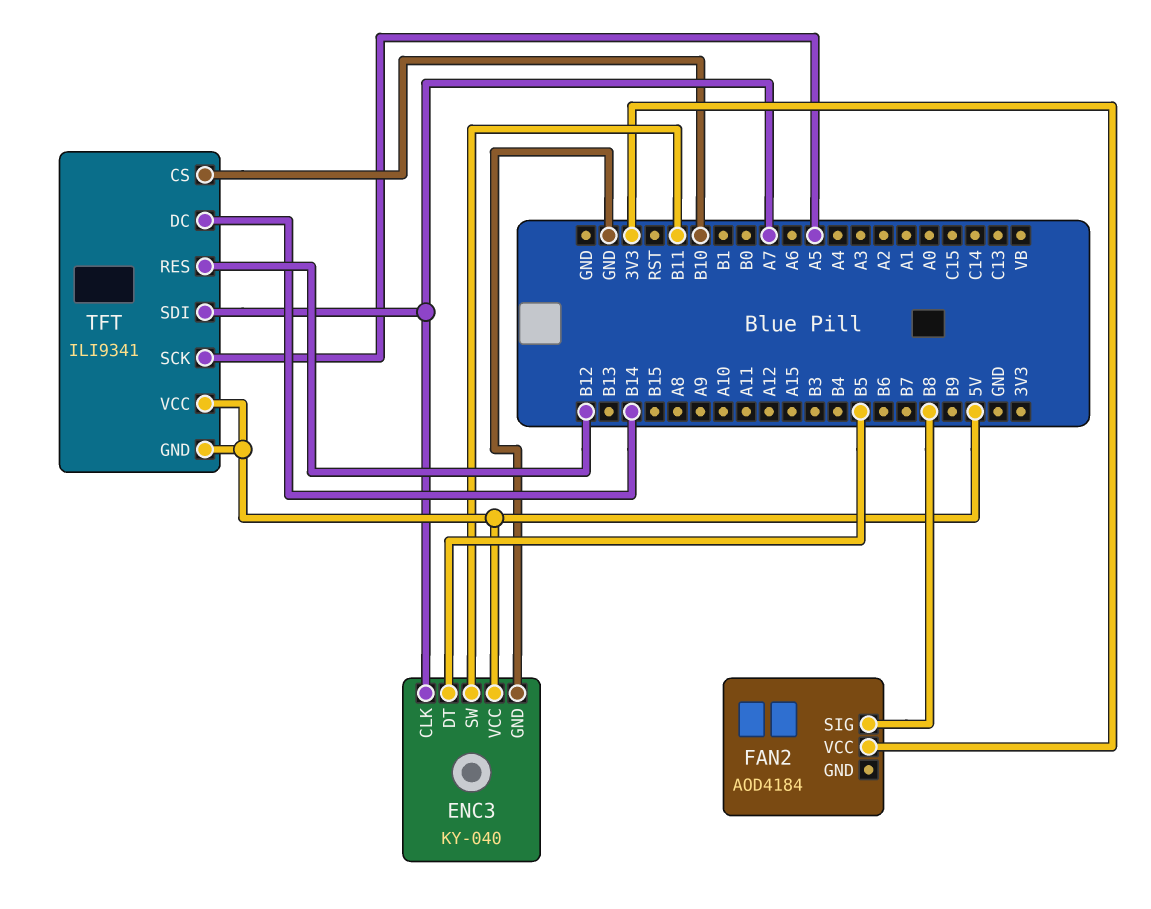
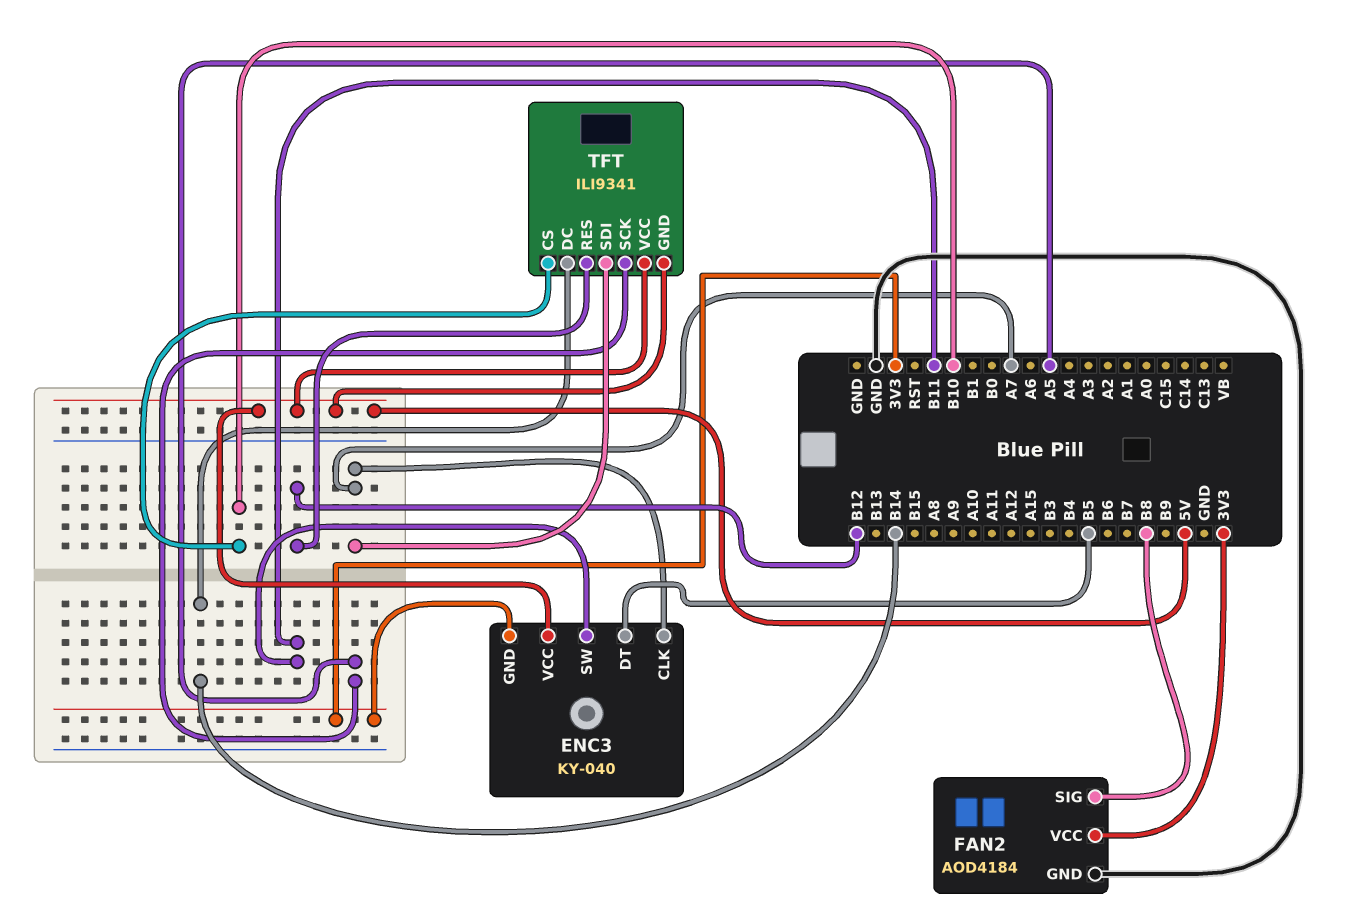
ENC3 pin GND: GND -> 3V3
FAN2 pin GND: none -> GND

